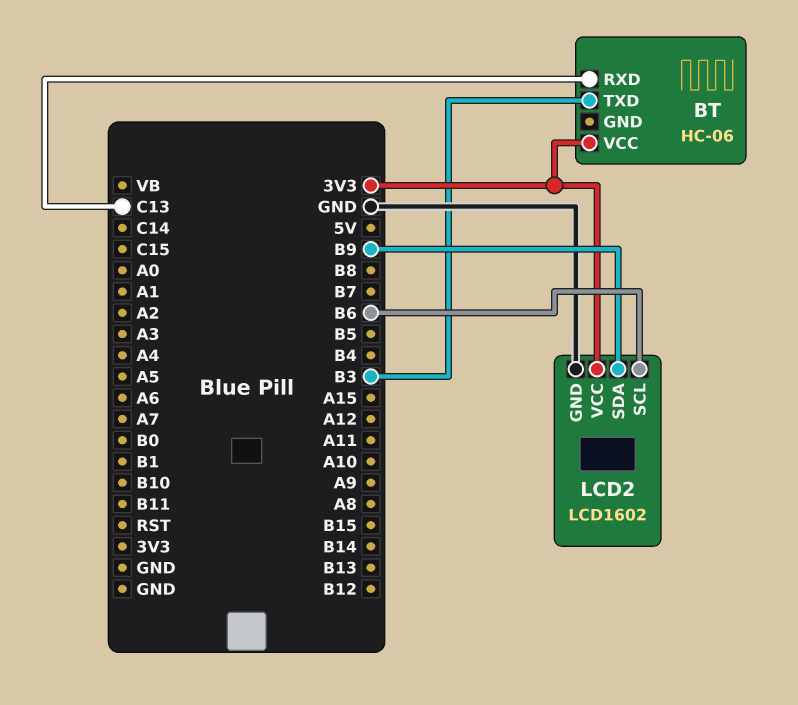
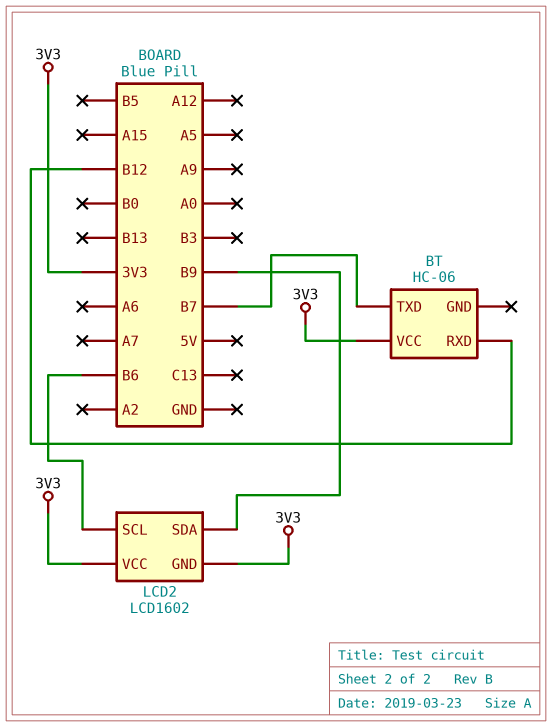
BT pin RXD: C13 -> B12
BT pin TXD: B3 -> B7
LCD2 pin GND: GND -> 3V3

